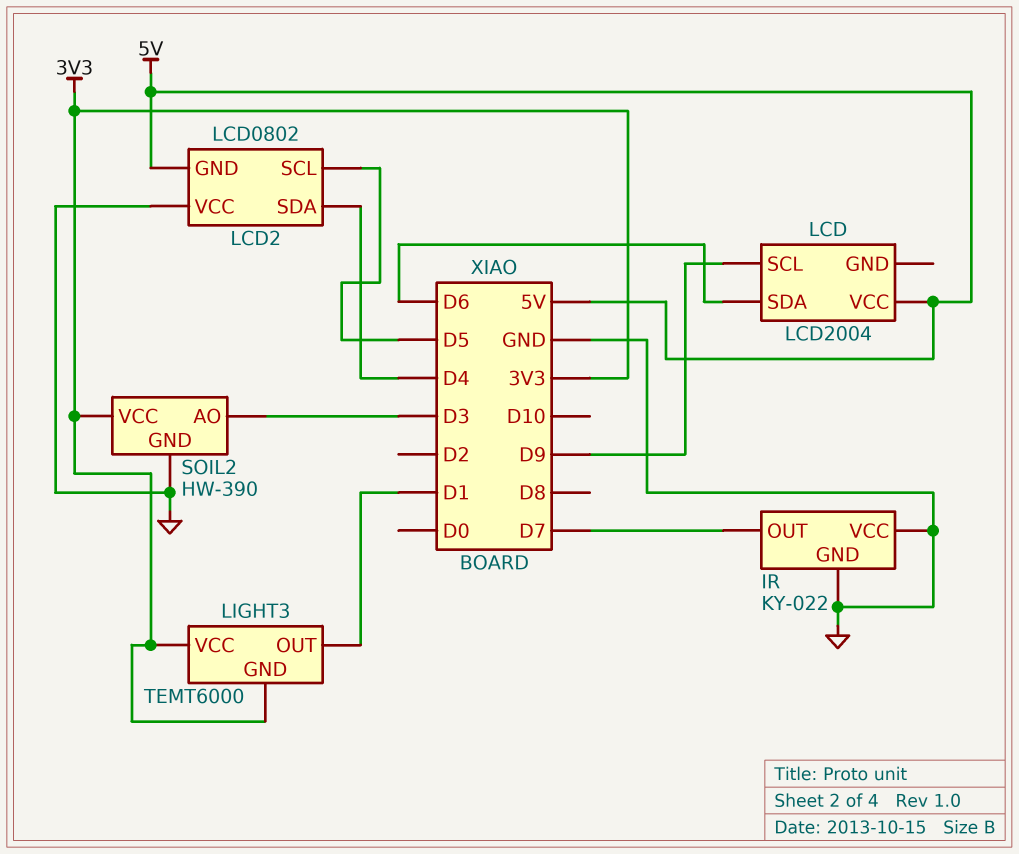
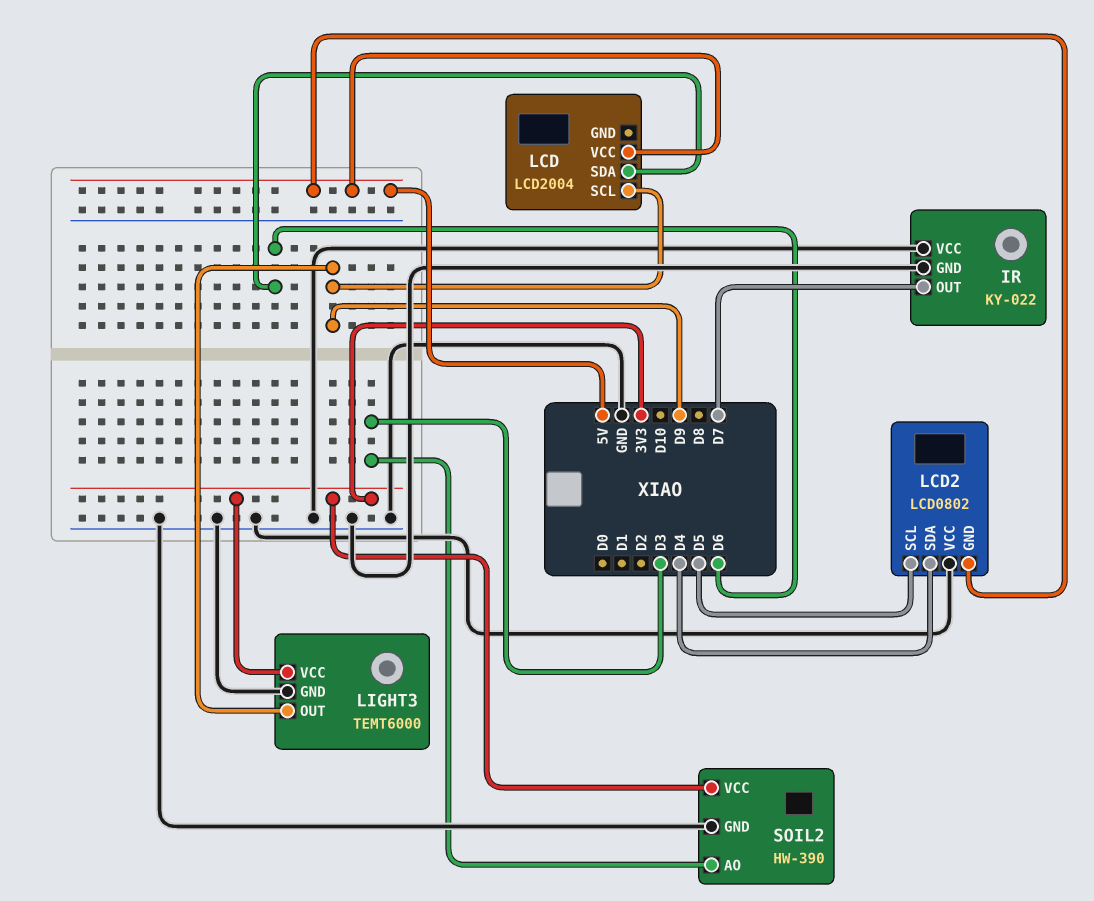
LIGHT3 pin GND: 3V3 -> GND
LIGHT3 pin OUT: D1 -> D9

